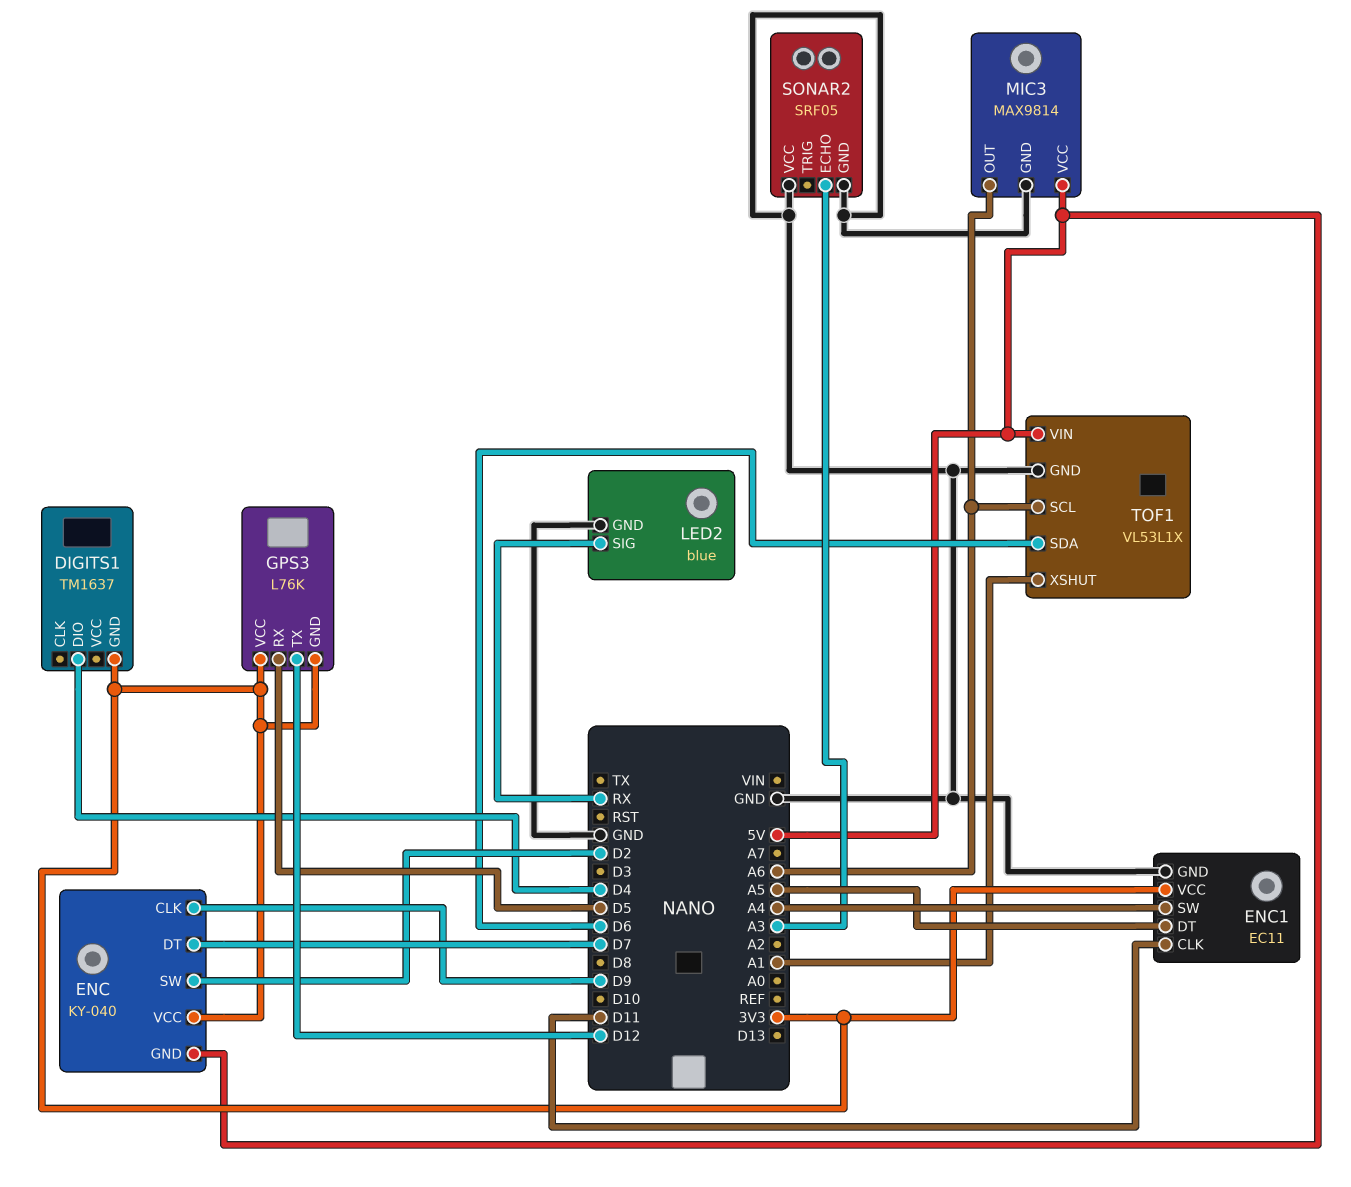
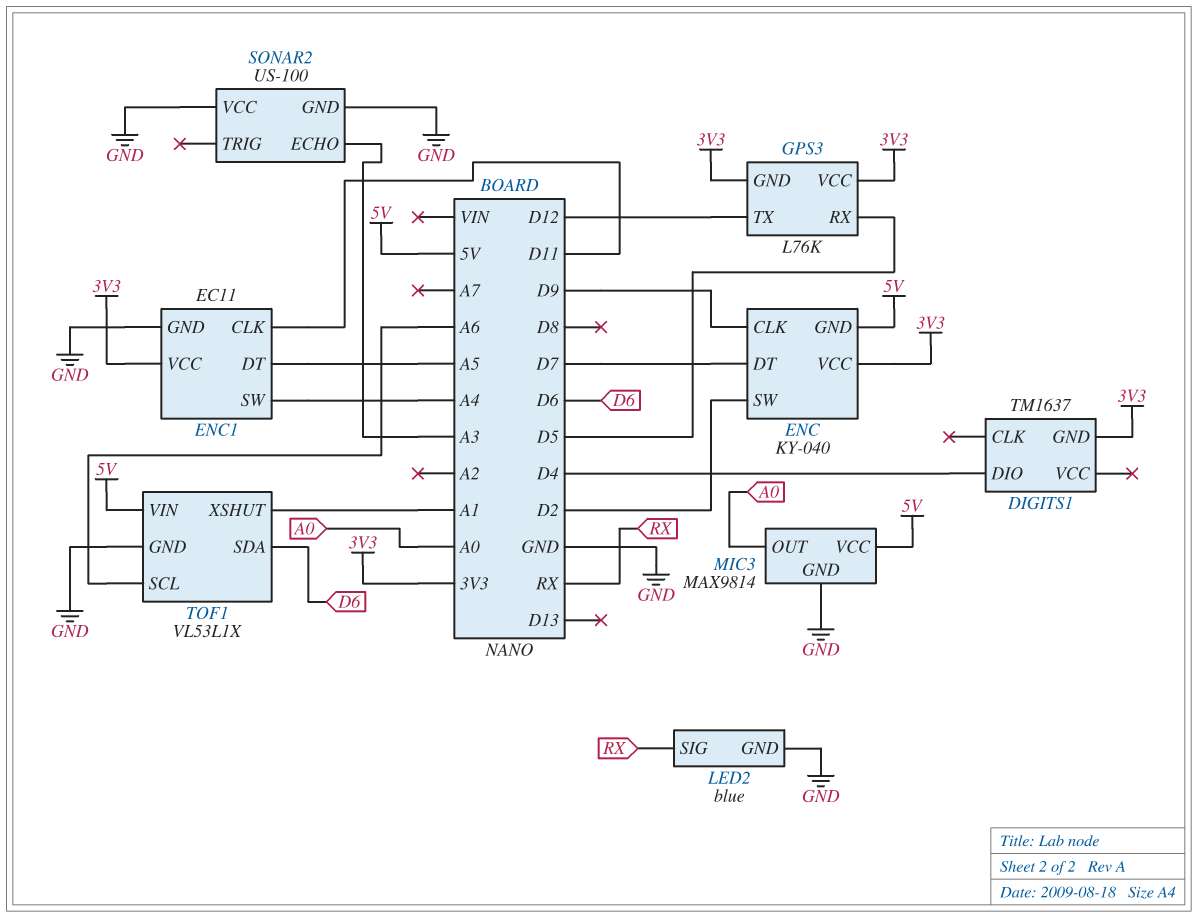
MIC3 pin OUT: A6 -> A0
SONAR2: SRF05 -> US-100

